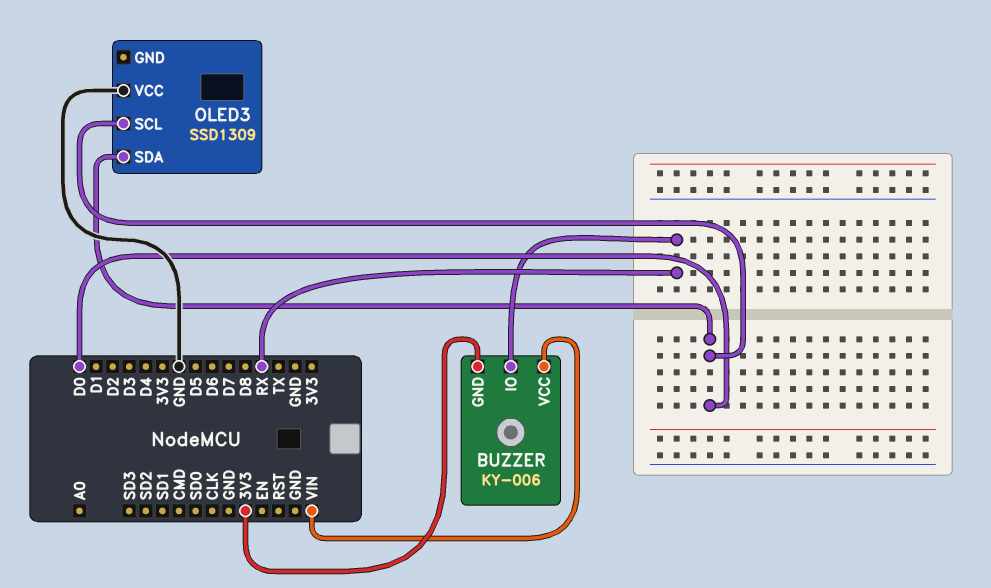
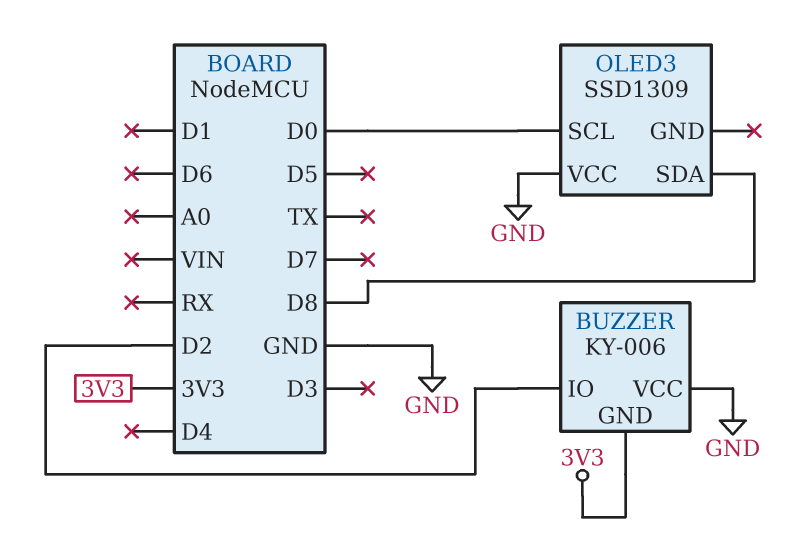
BUZZER pin IO: RX -> D2
BUZZER pin VCC: VIN -> GND
OLED3 pin SDA: D0 -> D8

